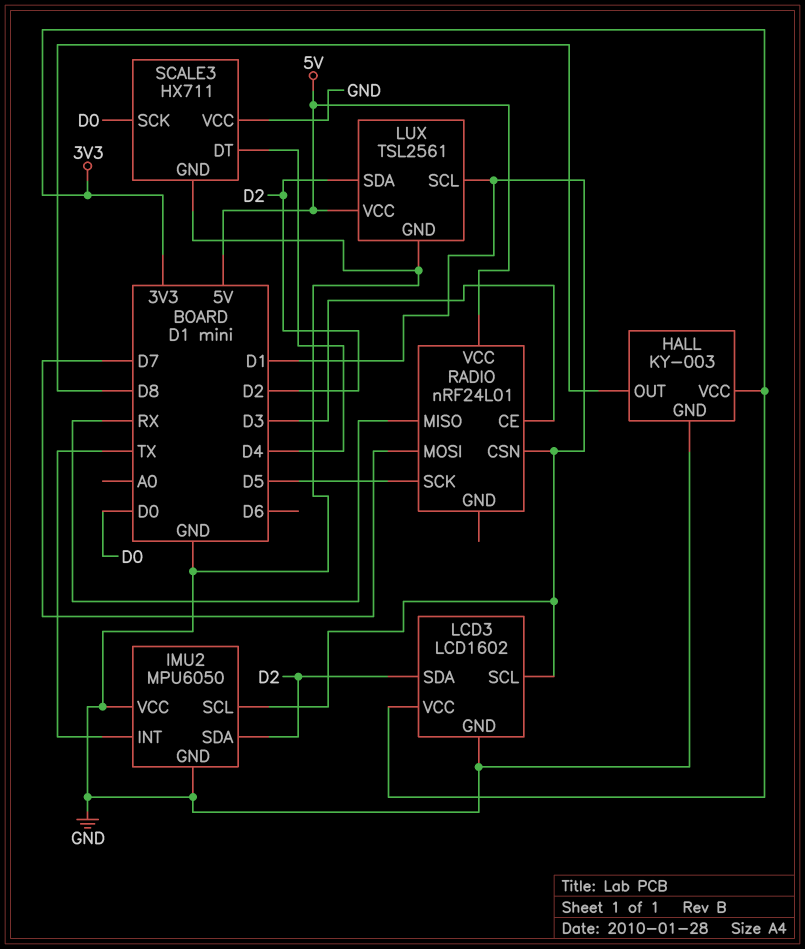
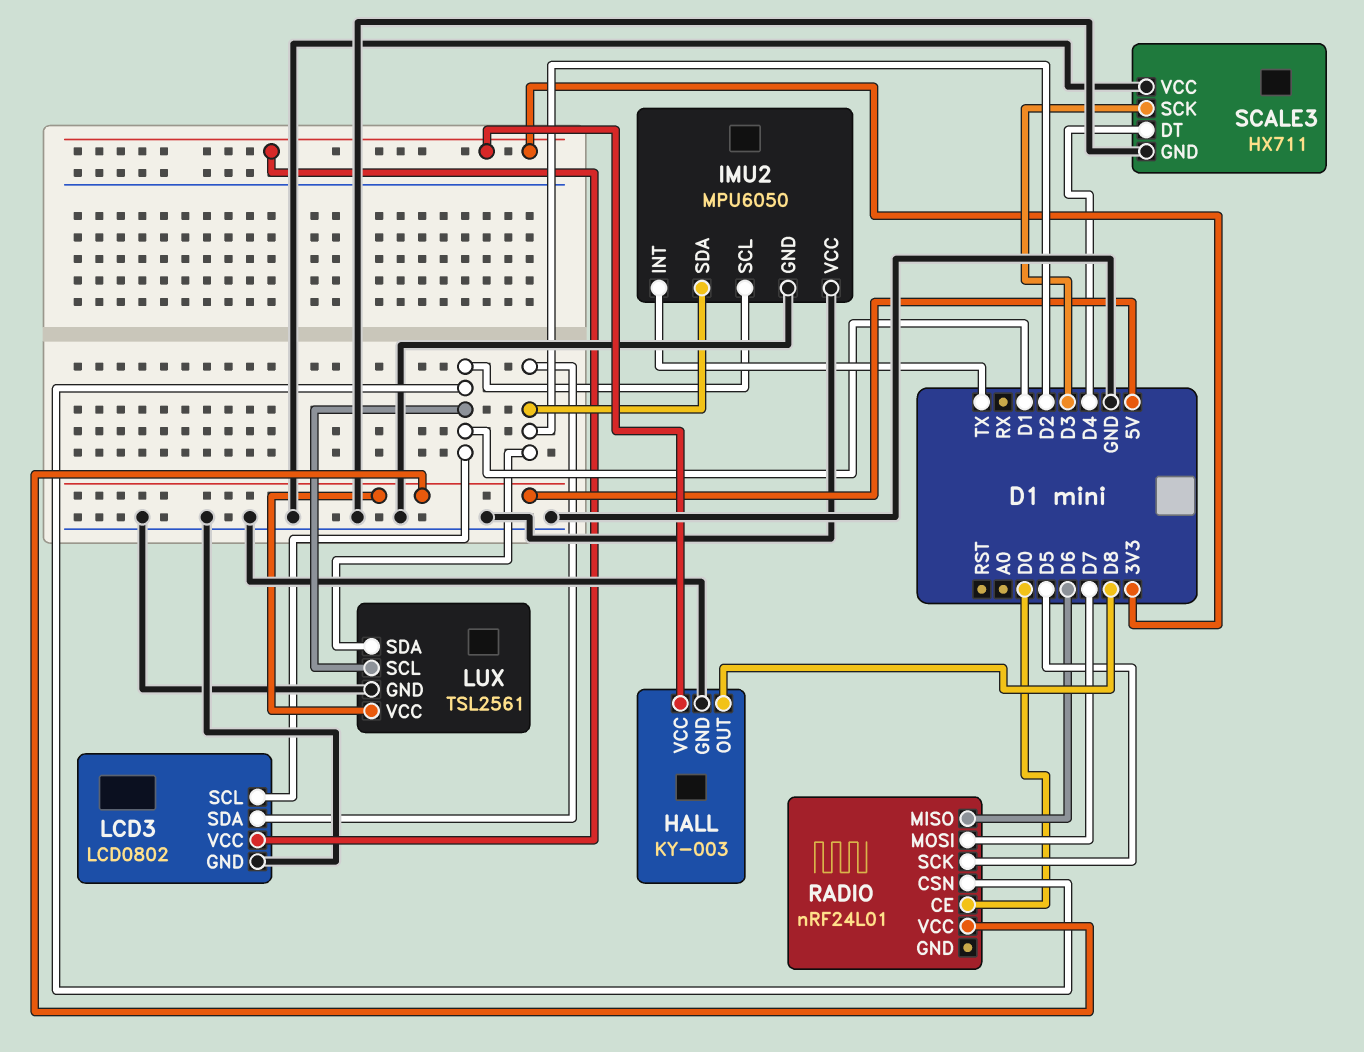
LCD3: LCD1602 -> LCD0802
RADIO pin CE: D3 -> D0
RADIO pin MISO: RX -> D6
SCALE3 pin SCK: D0 -> D3

